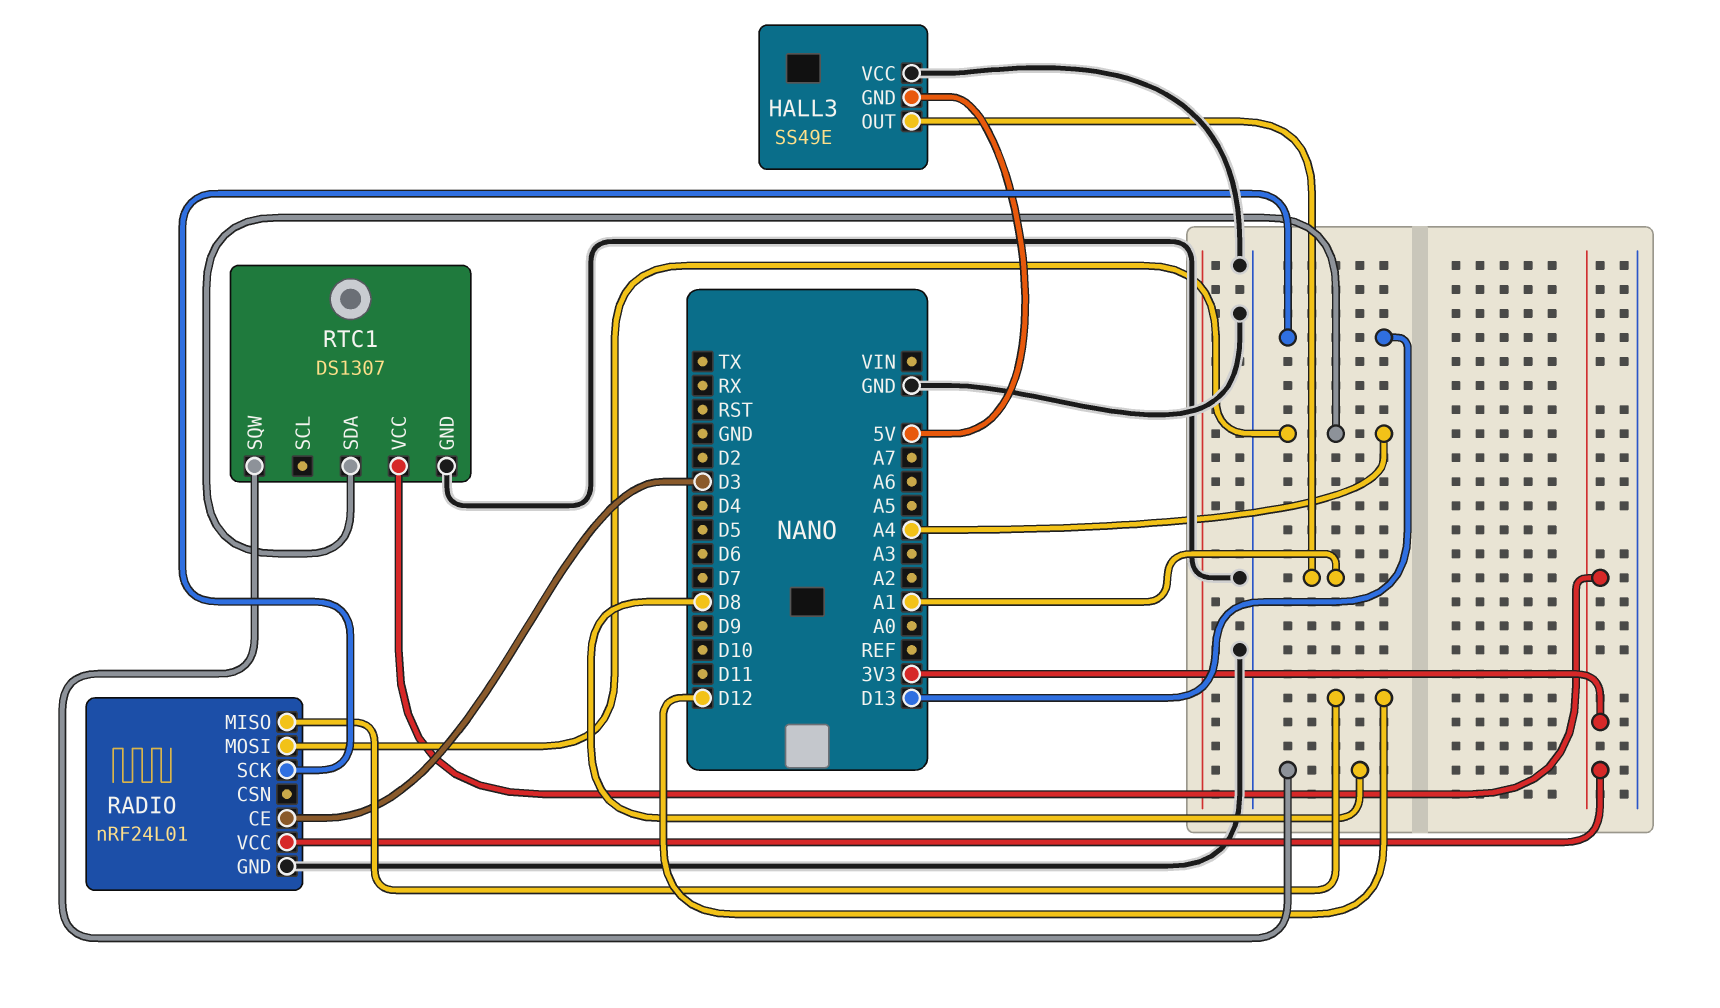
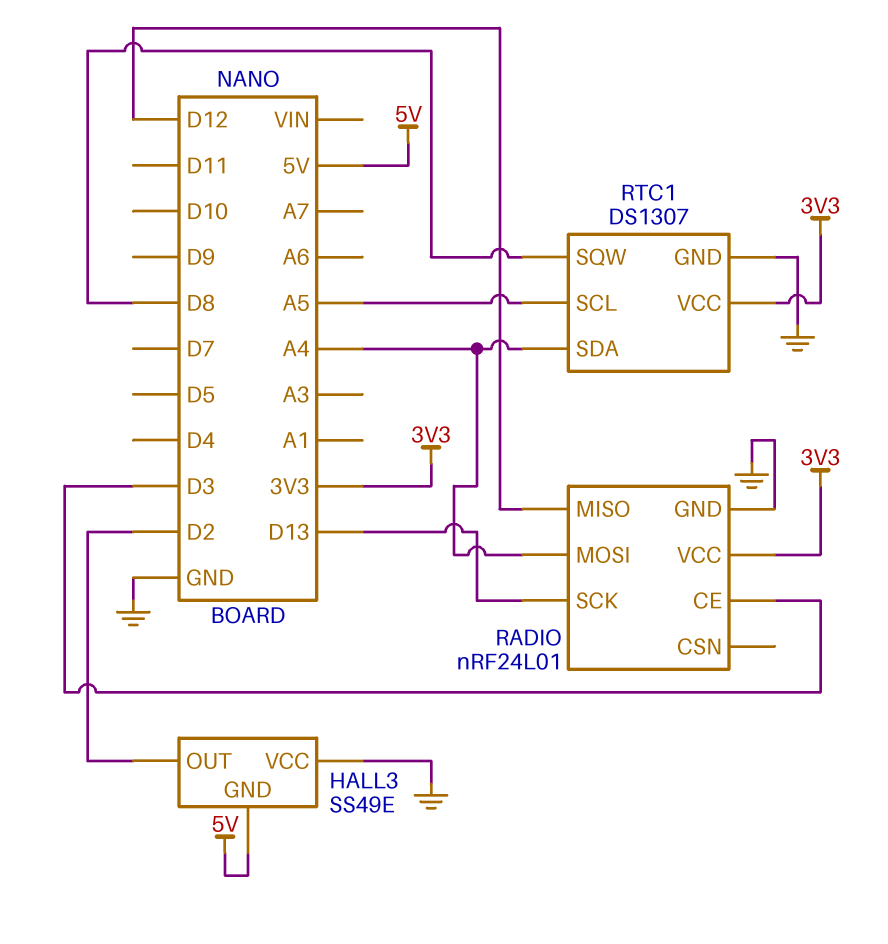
HALL3 pin OUT: A1 -> D2
RTC1 pin SCL: none -> A5

